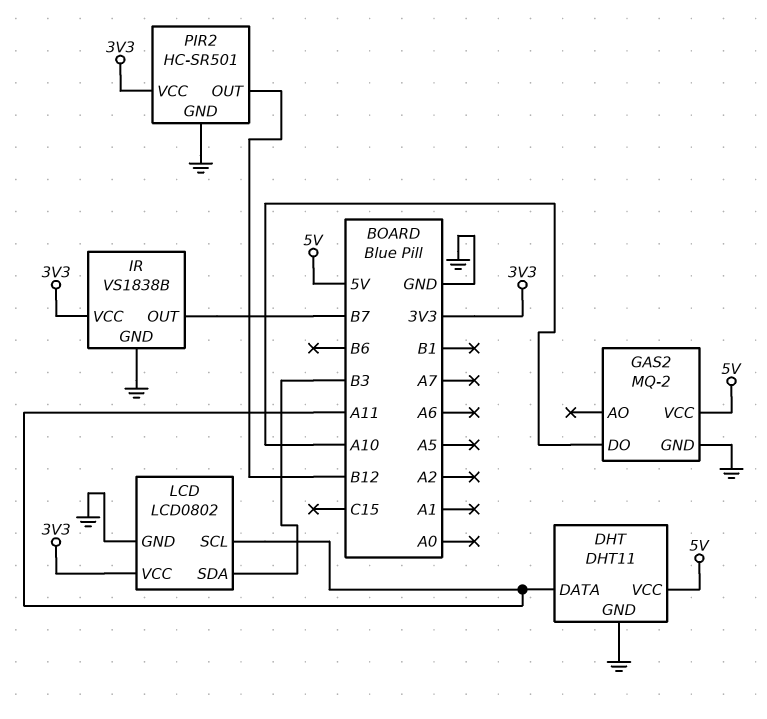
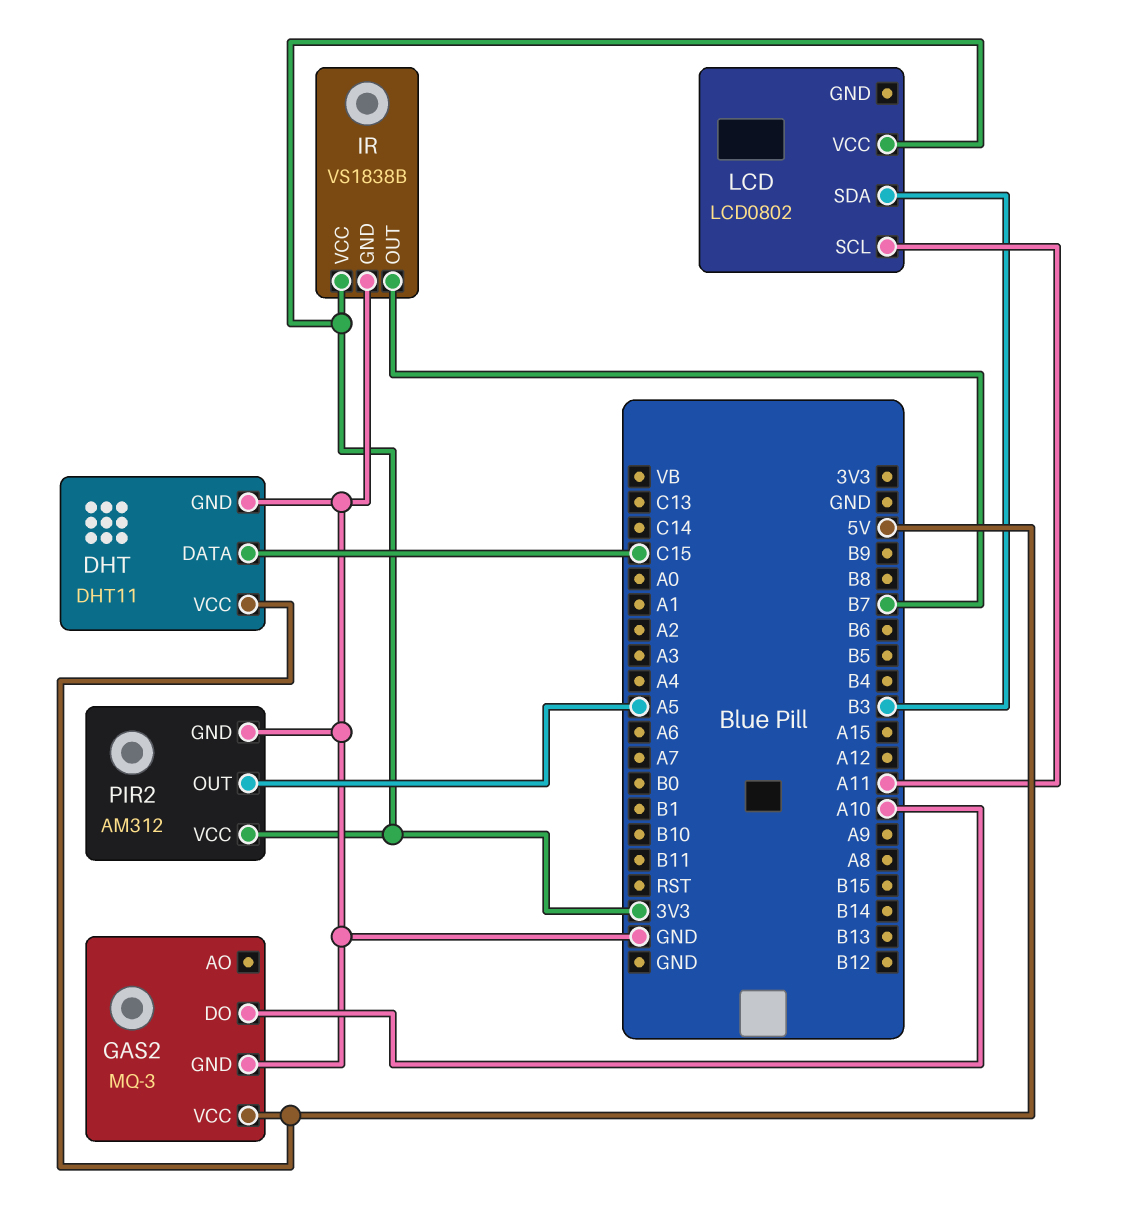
DHT pin DATA: A11 -> C15
GAS2: MQ-2 -> MQ-3
LCD pin GND: GND -> none
PIR2: HC-SR501 -> AM312
PIR2 pin OUT: B12 -> A5

